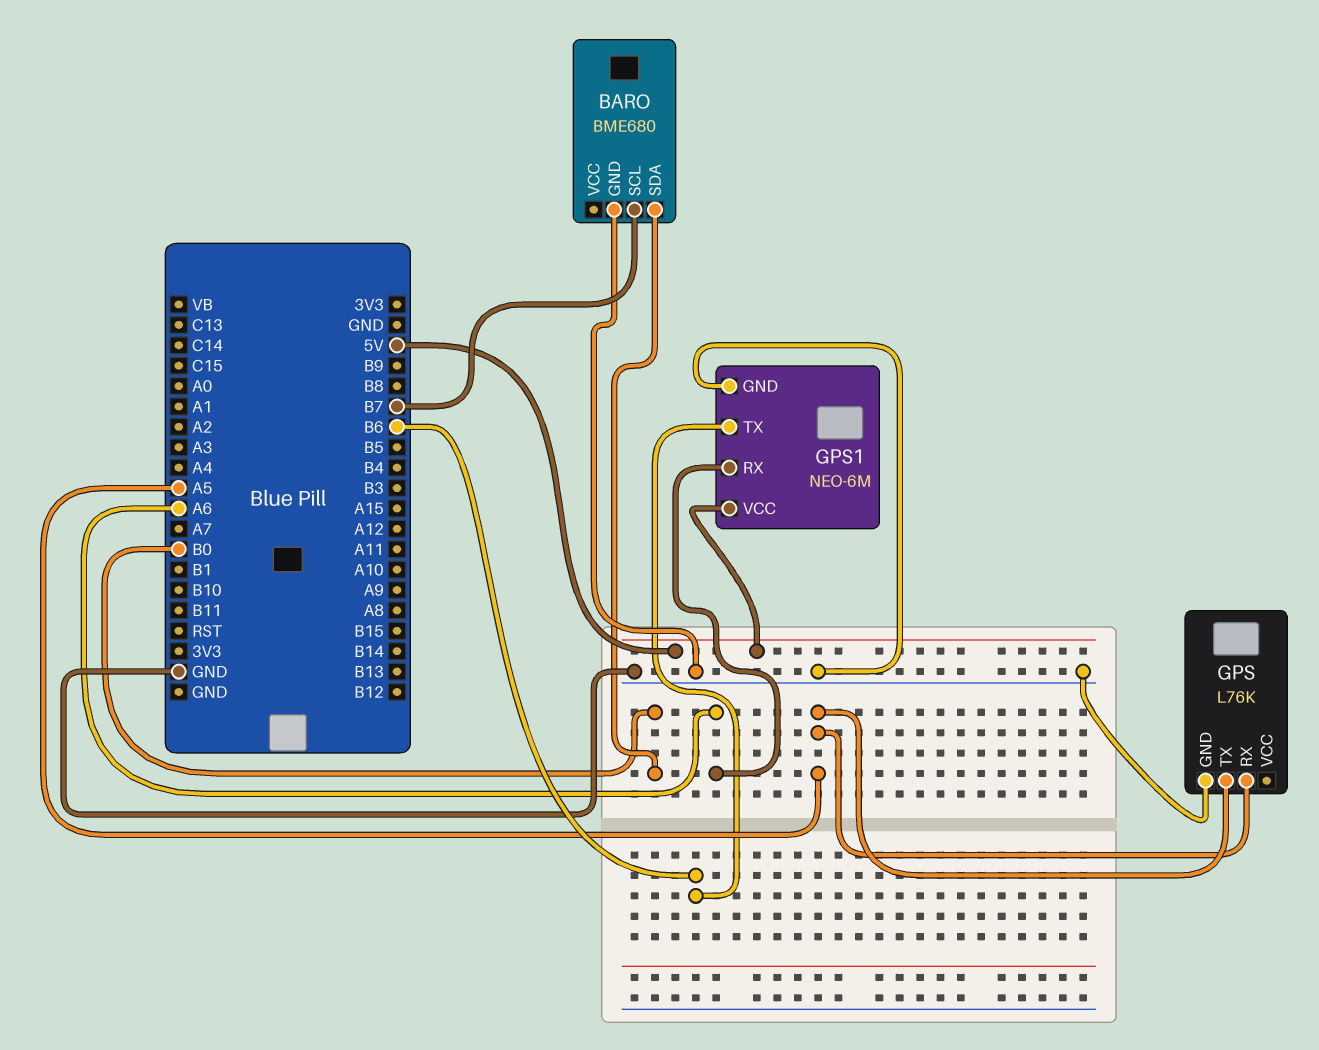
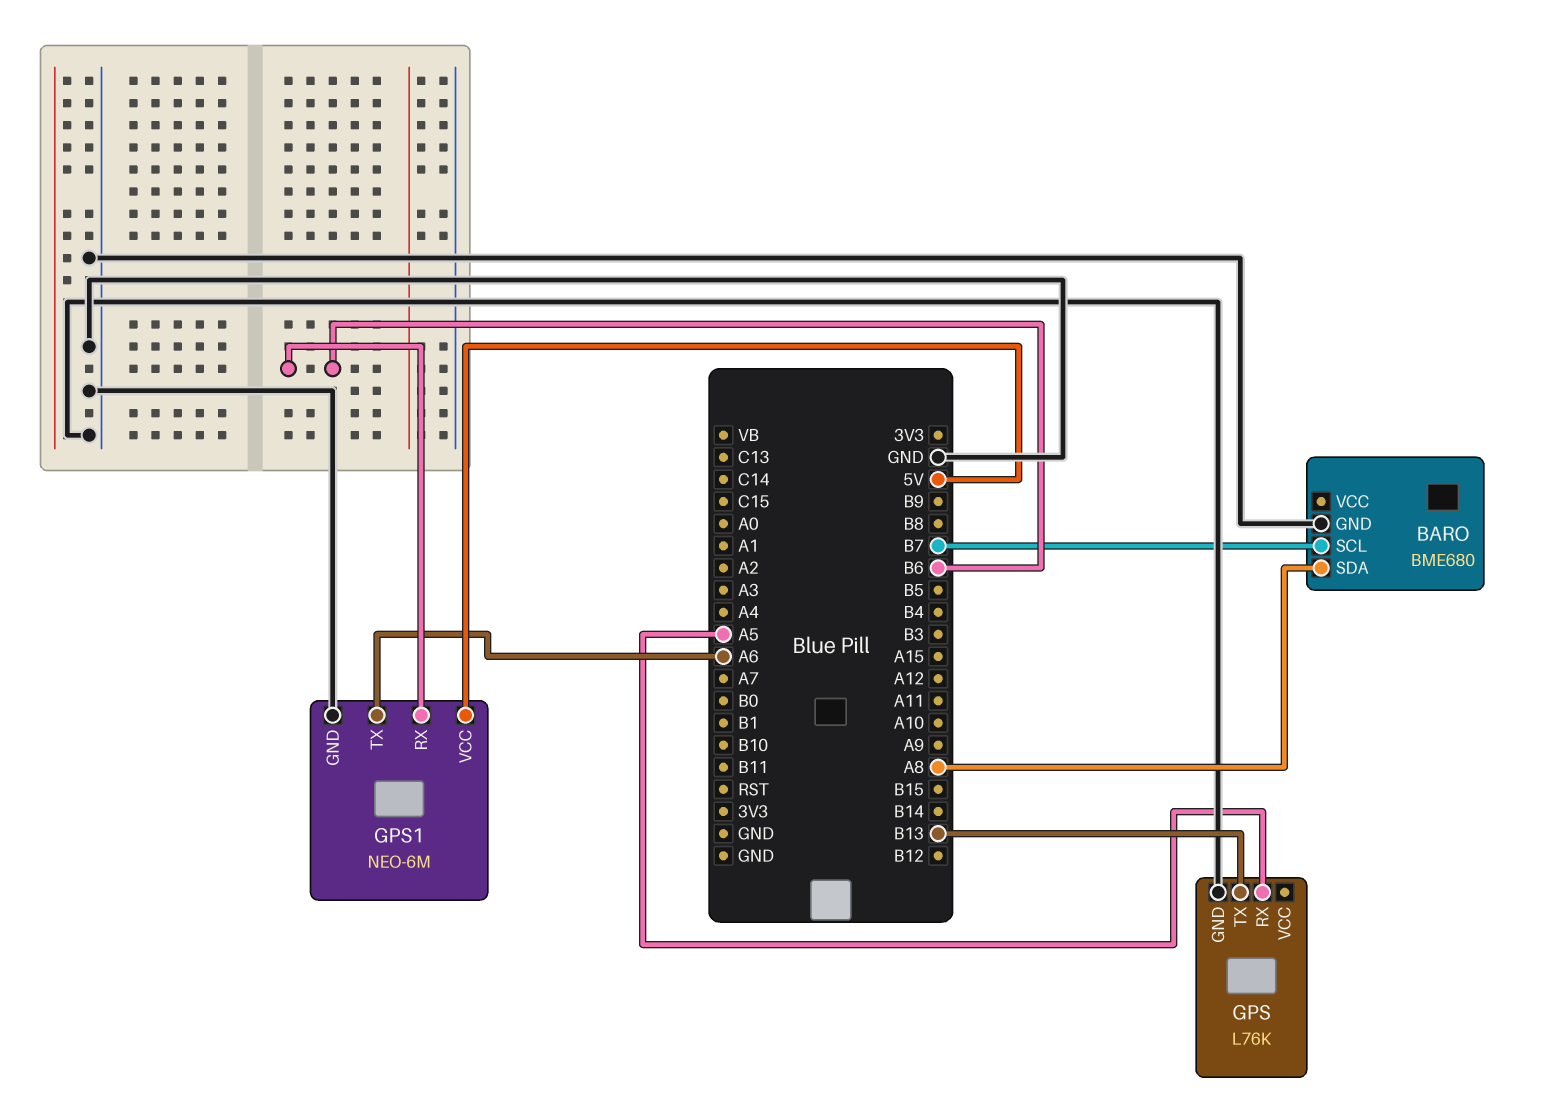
BARO pin SDA: B0 -> A8
GPS pin TX: A5 -> B13
GPS1 pin RX: A6 -> B6
GPS1 pin TX: B6 -> A6

